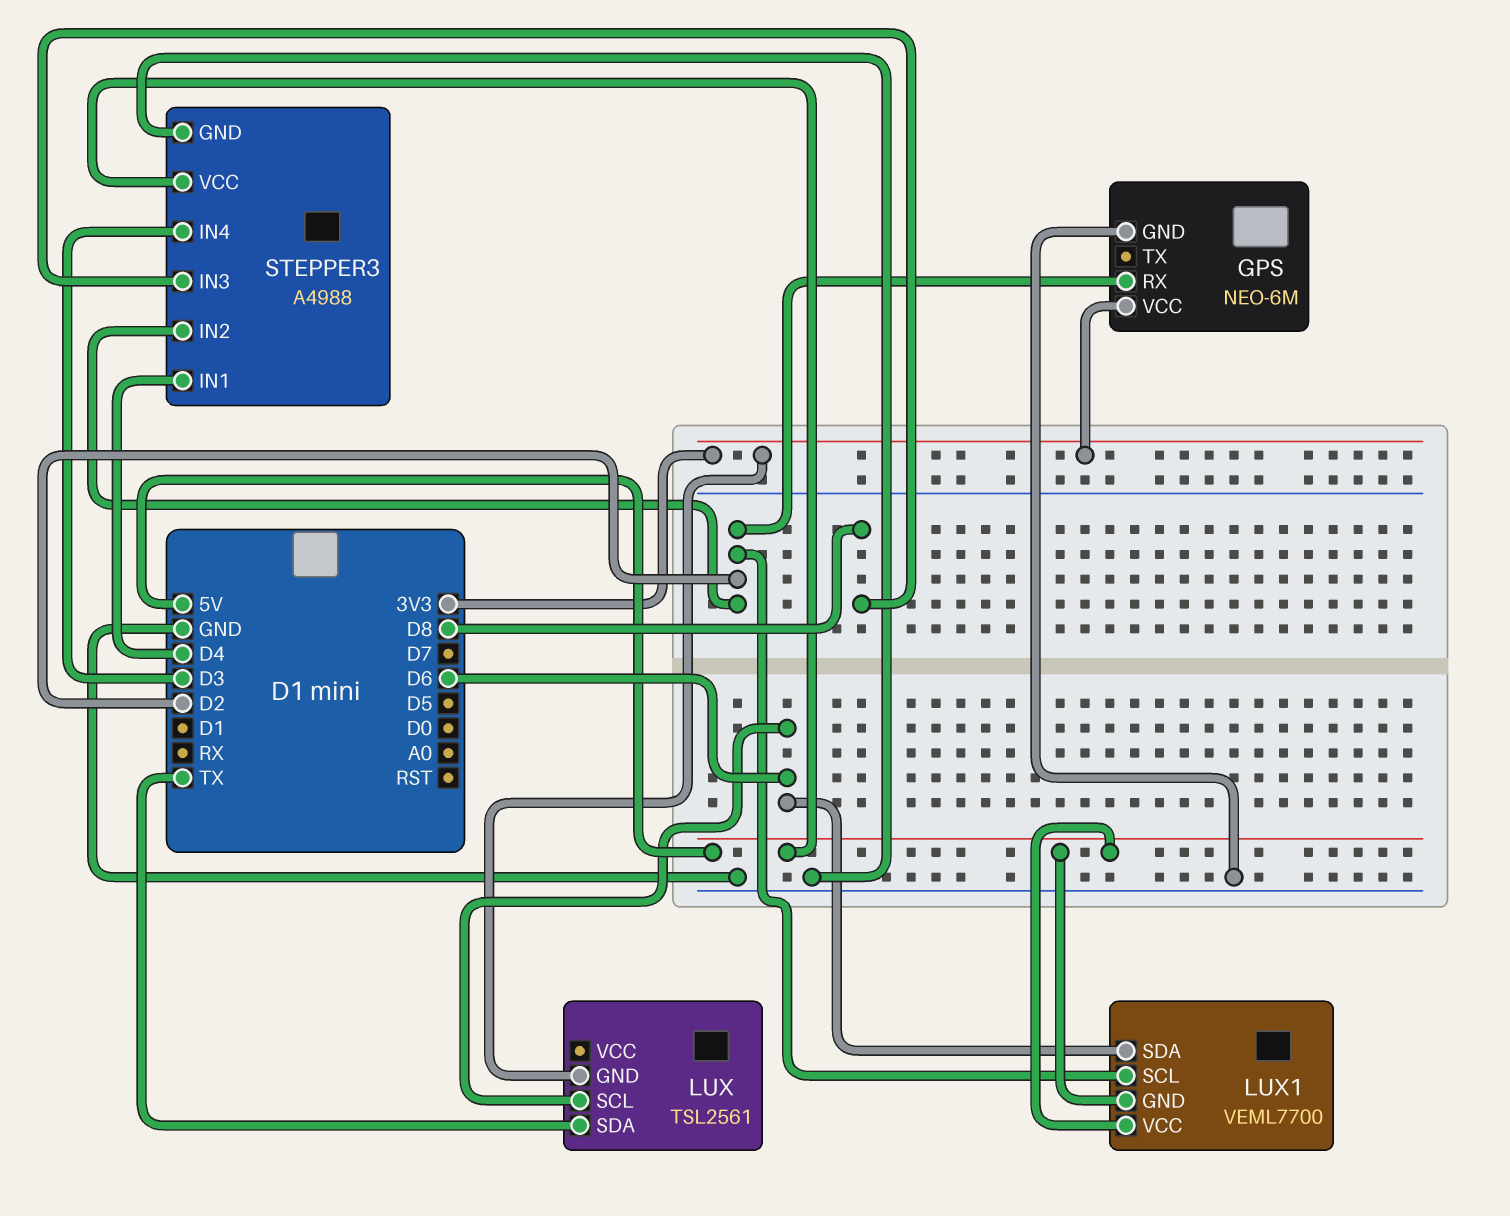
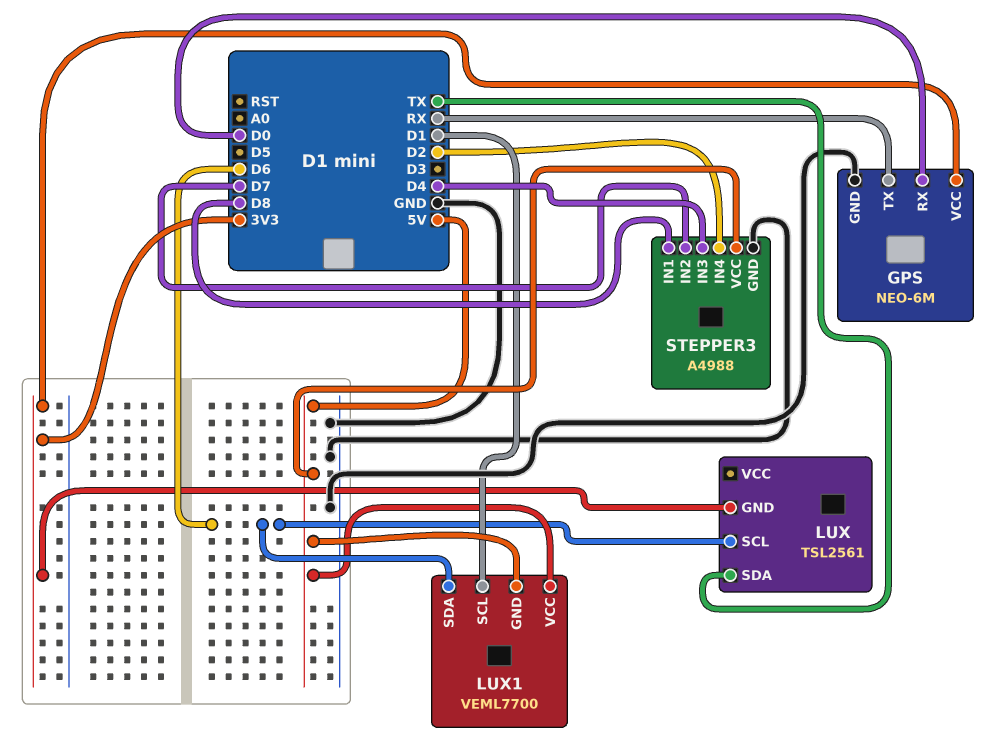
GPS pin RX: D2 -> D0
GPS pin TX: none -> RX
LUX1 pin SCL: D2 -> D1
STEPPER3 pin IN1: D4 -> D8
STEPPER3 pin IN2: D2 -> D7
STEPPER3 pin IN3: D8 -> D4
STEPPER3 pin IN4: D3 -> D2

